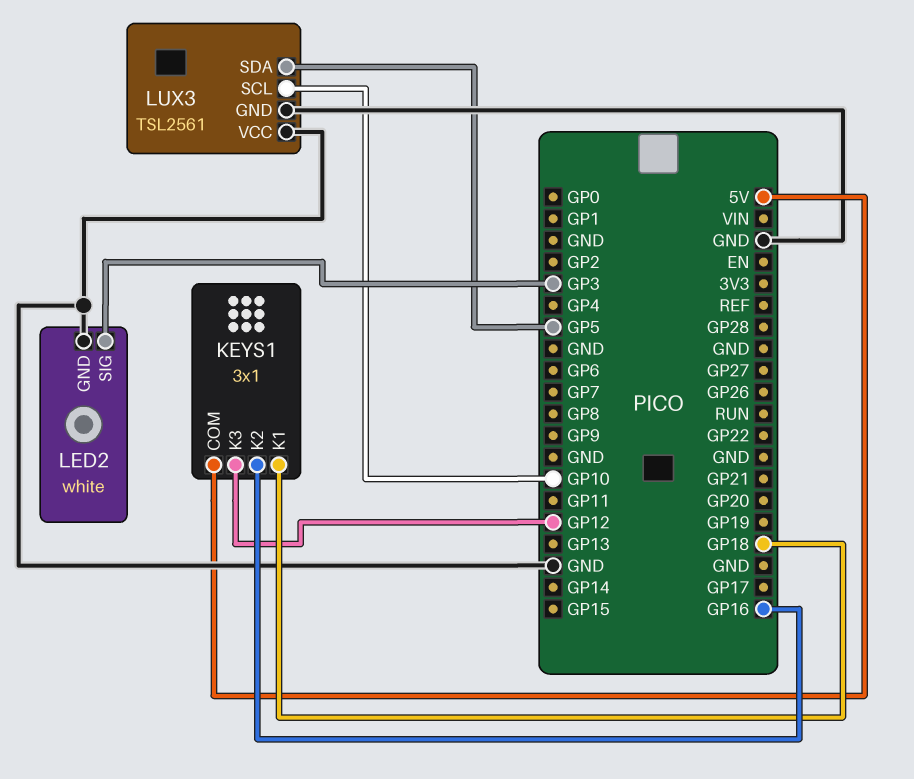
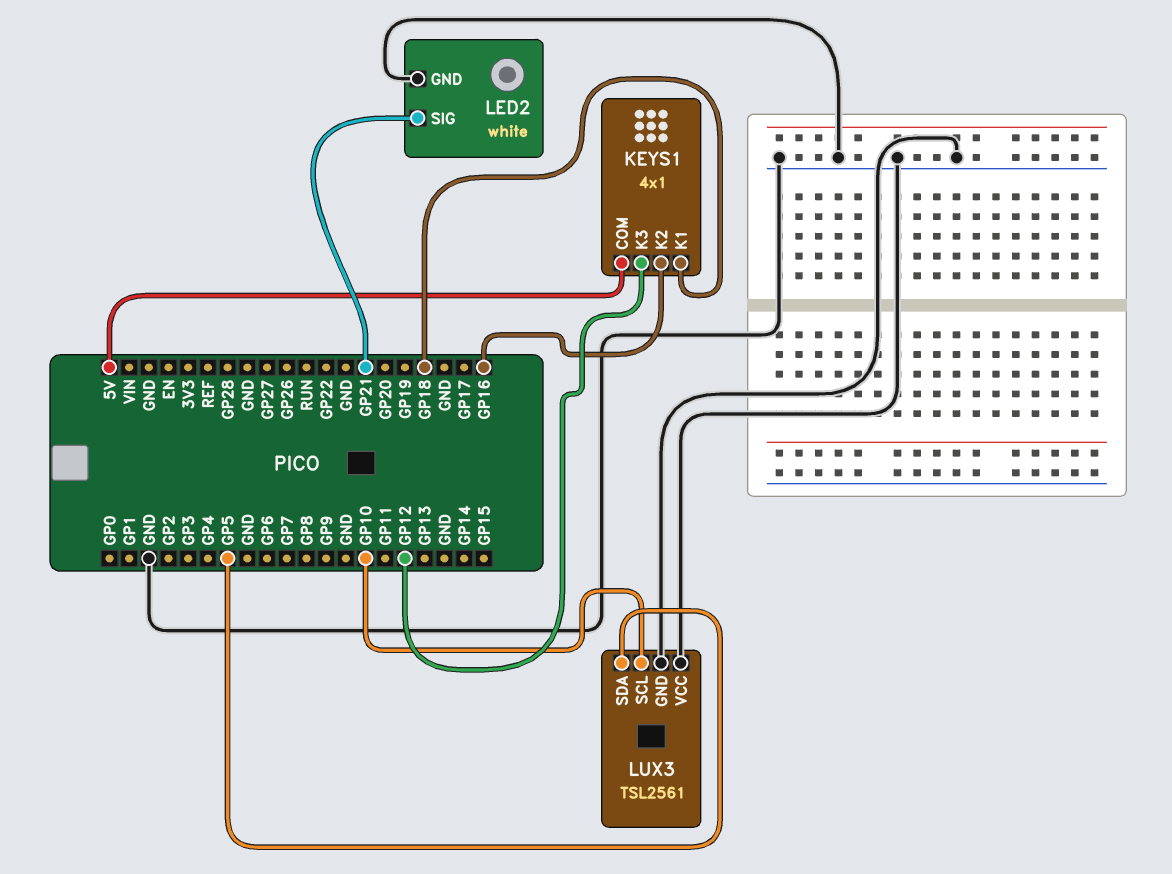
KEYS1: 3x1 -> 4x1
LED2 pin SIG: GP3 -> GP21

